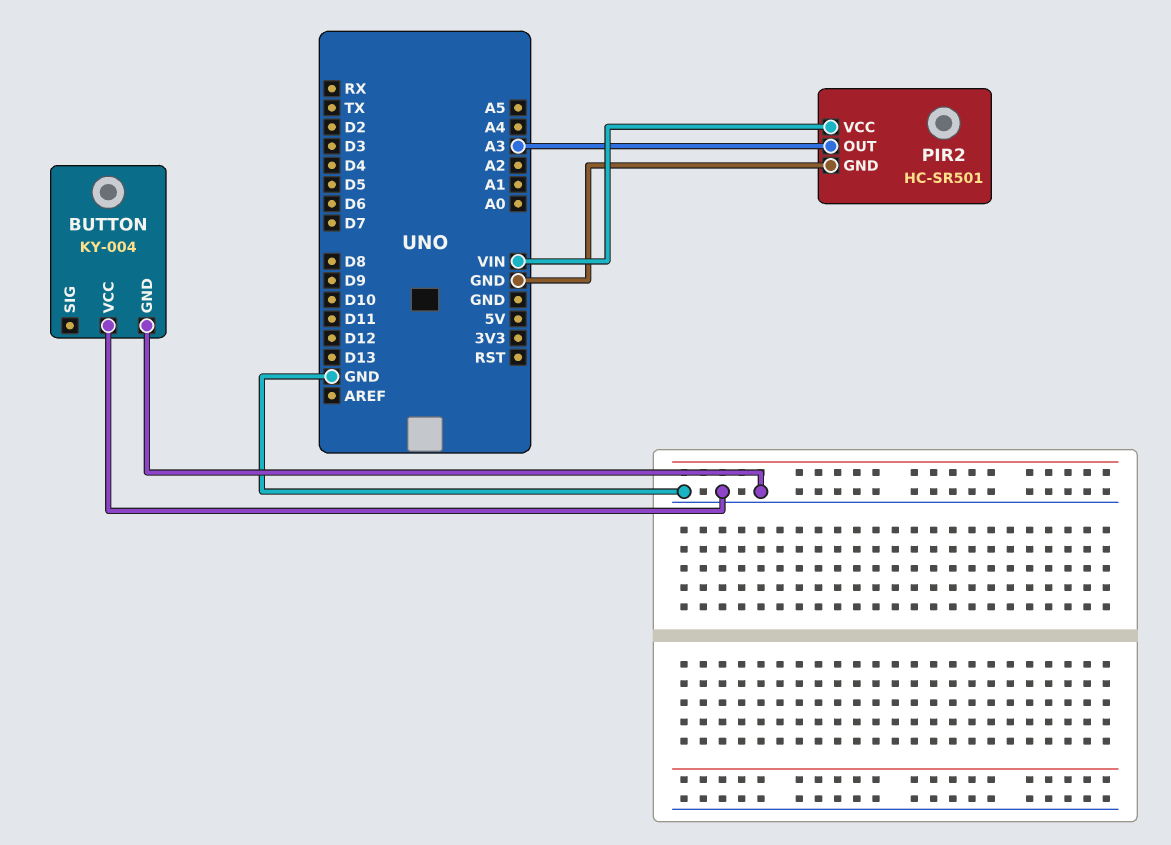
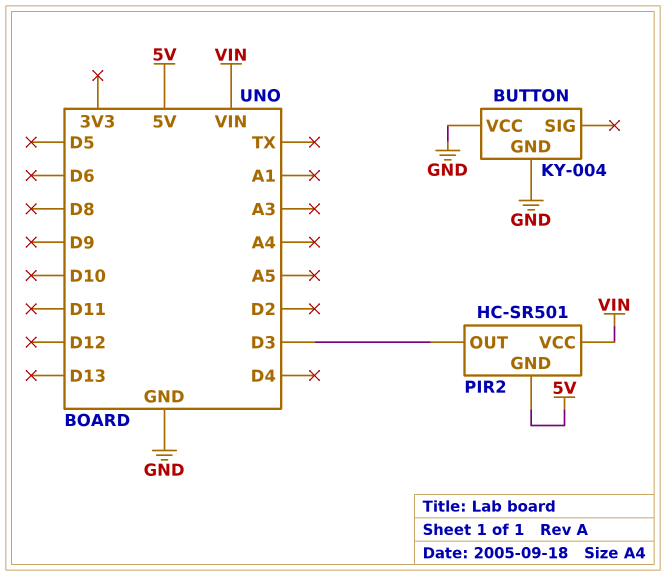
PIR2 pin GND: GND -> 5V
PIR2 pin OUT: A3 -> D3

